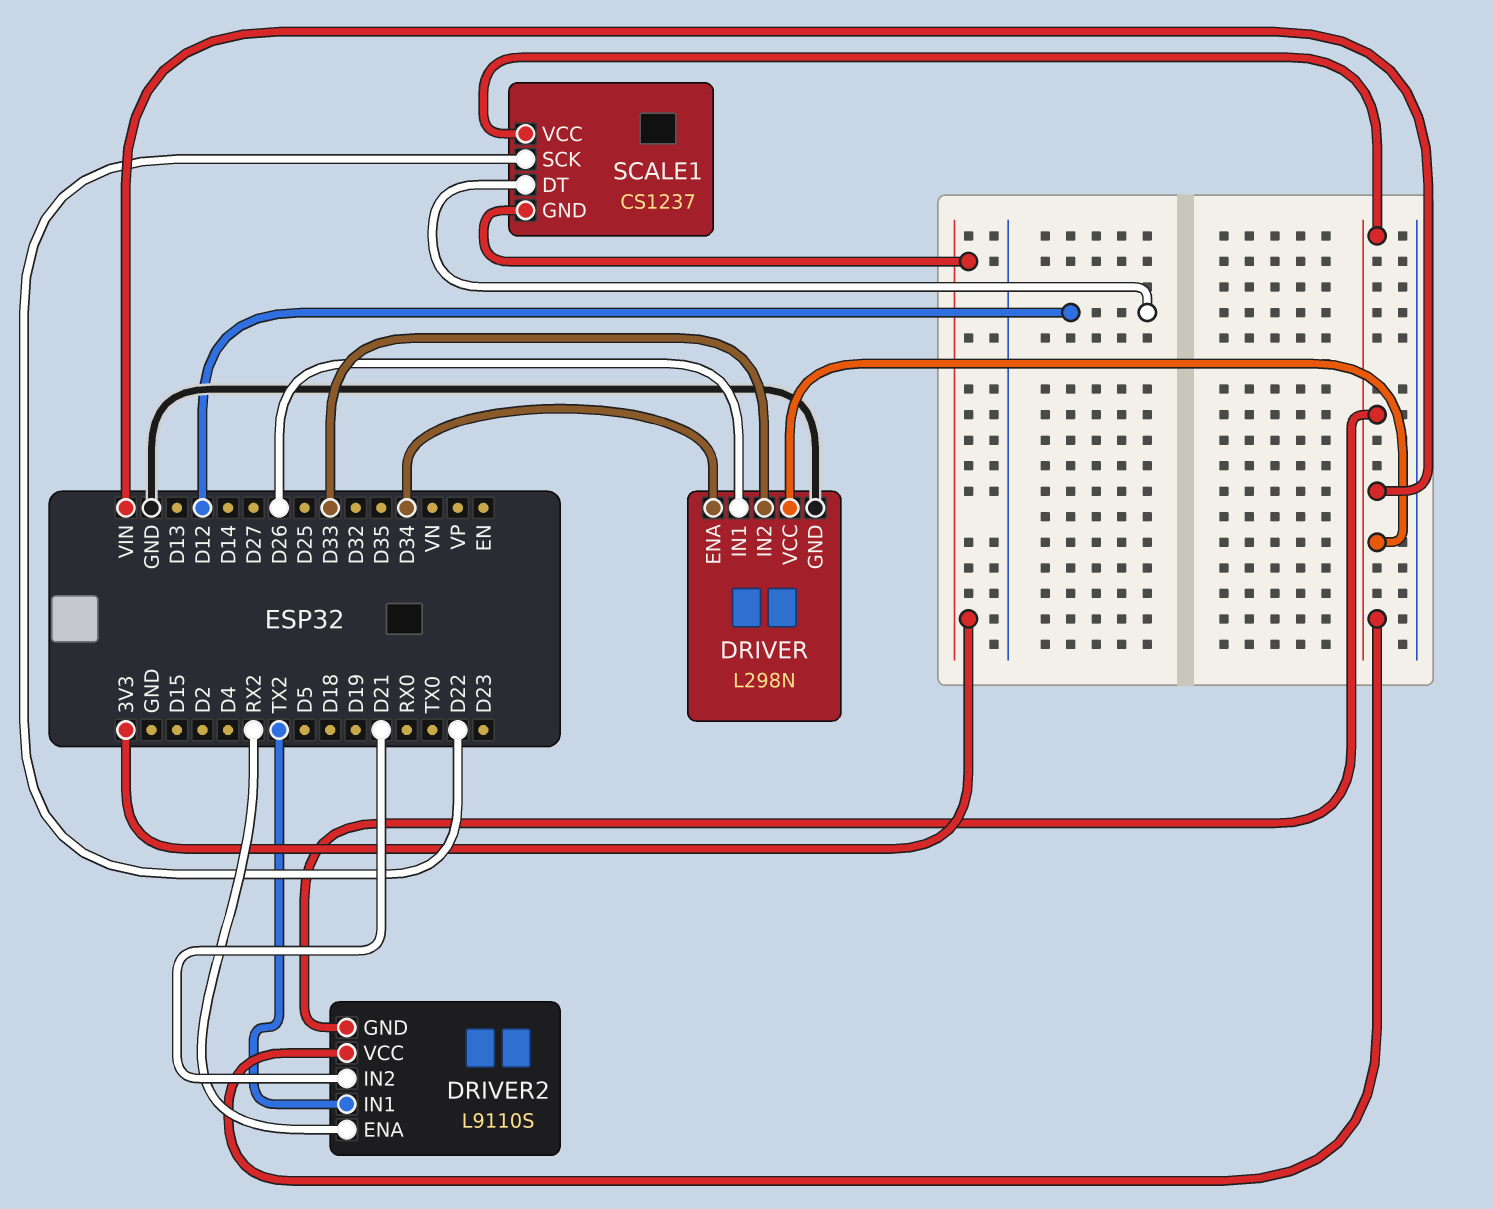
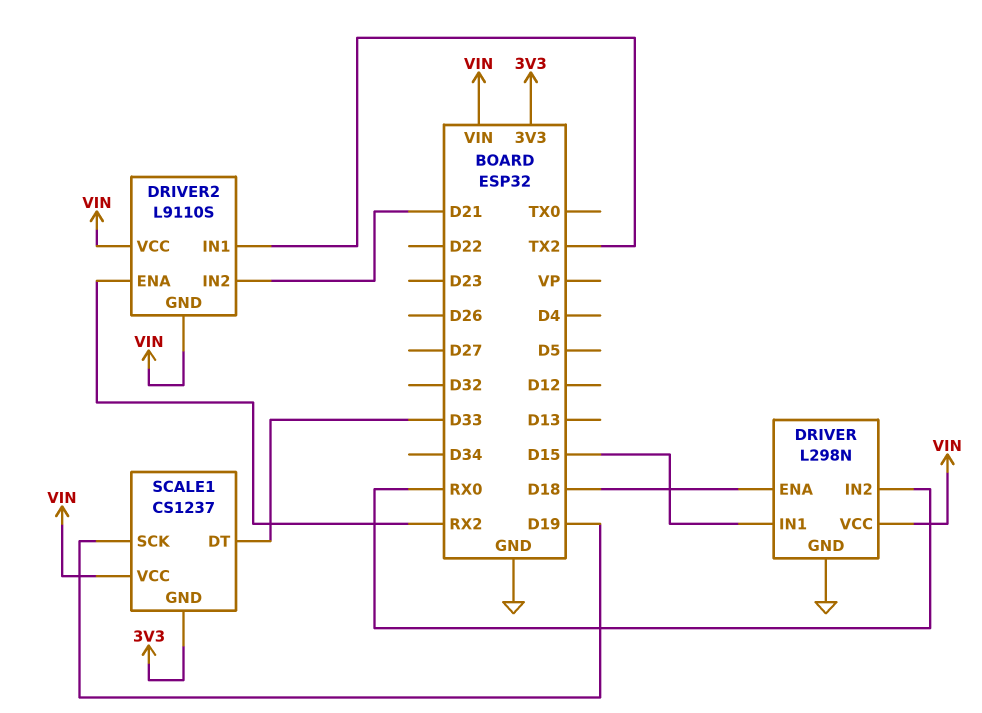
DRIVER pin ENA: D34 -> D18
DRIVER pin IN1: D26 -> D15
DRIVER pin IN2: D33 -> RX0
SCALE1 pin DT: D12 -> D33
SCALE1 pin SCK: D22 -> D19

